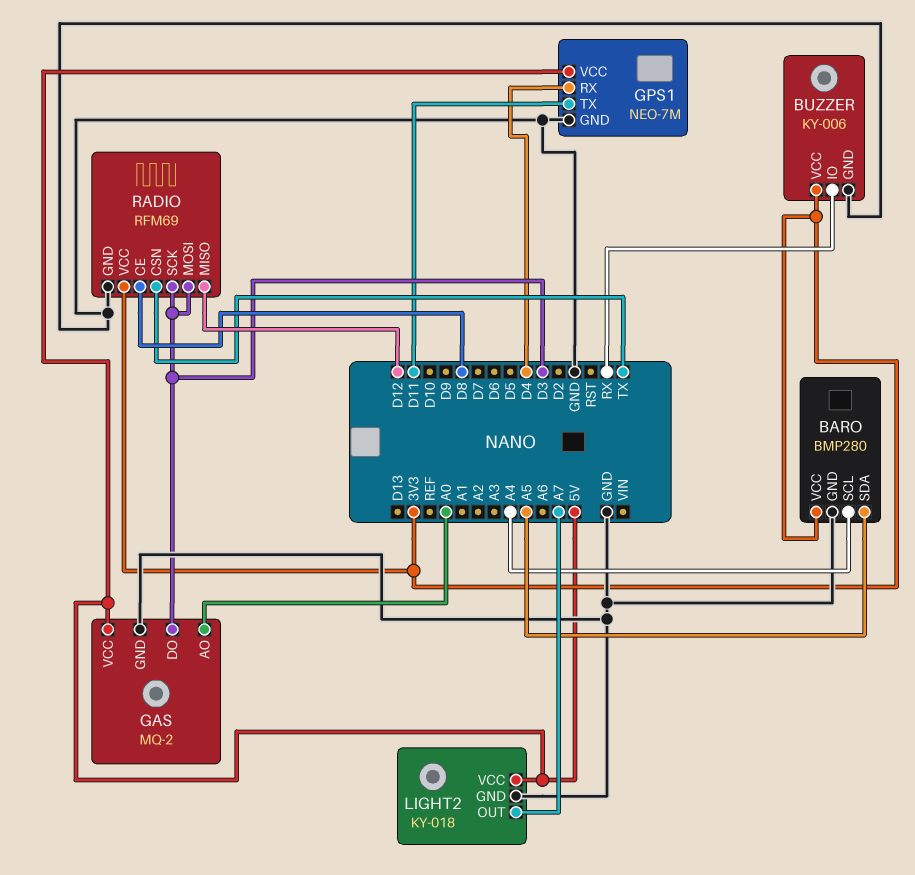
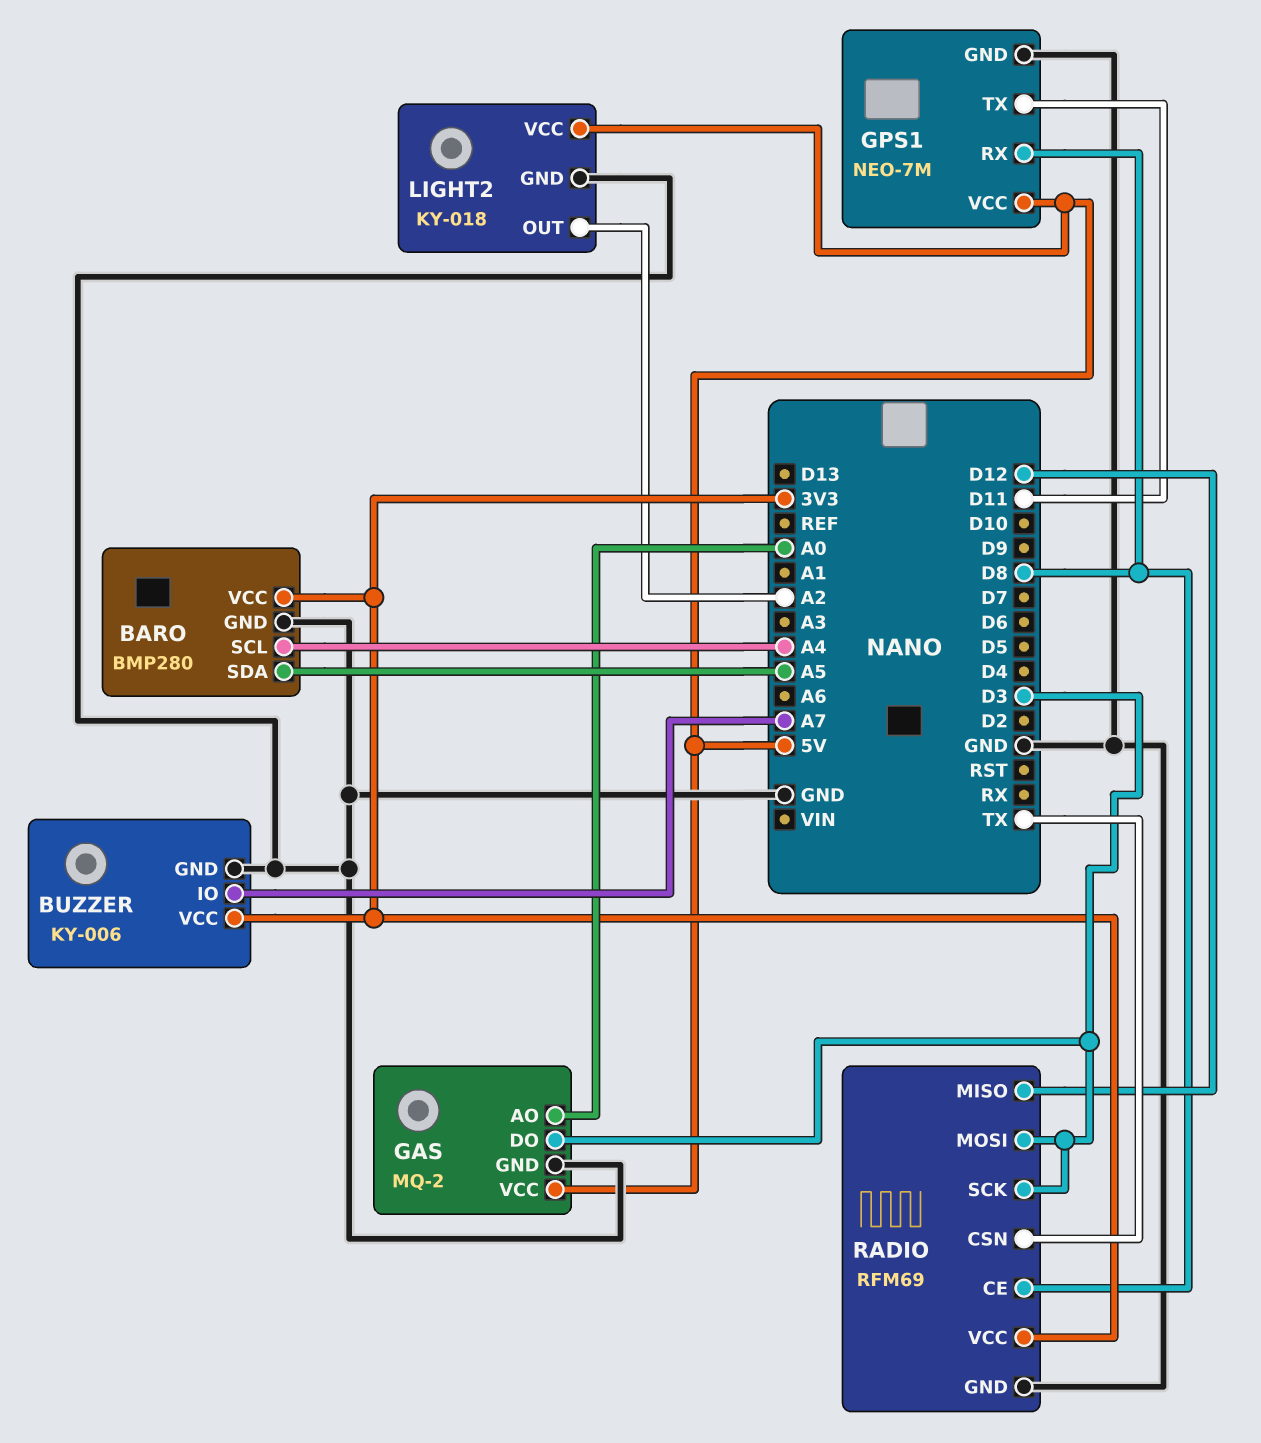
BUZZER pin IO: RX -> A7
GPS1 pin RX: D4 -> D8
LIGHT2 pin OUT: A7 -> A2

